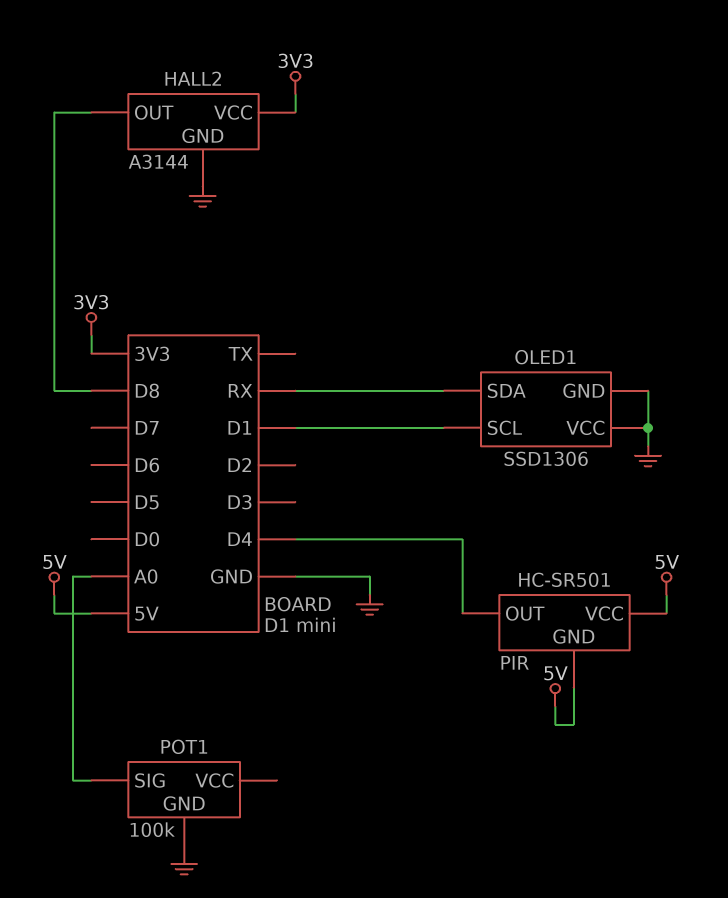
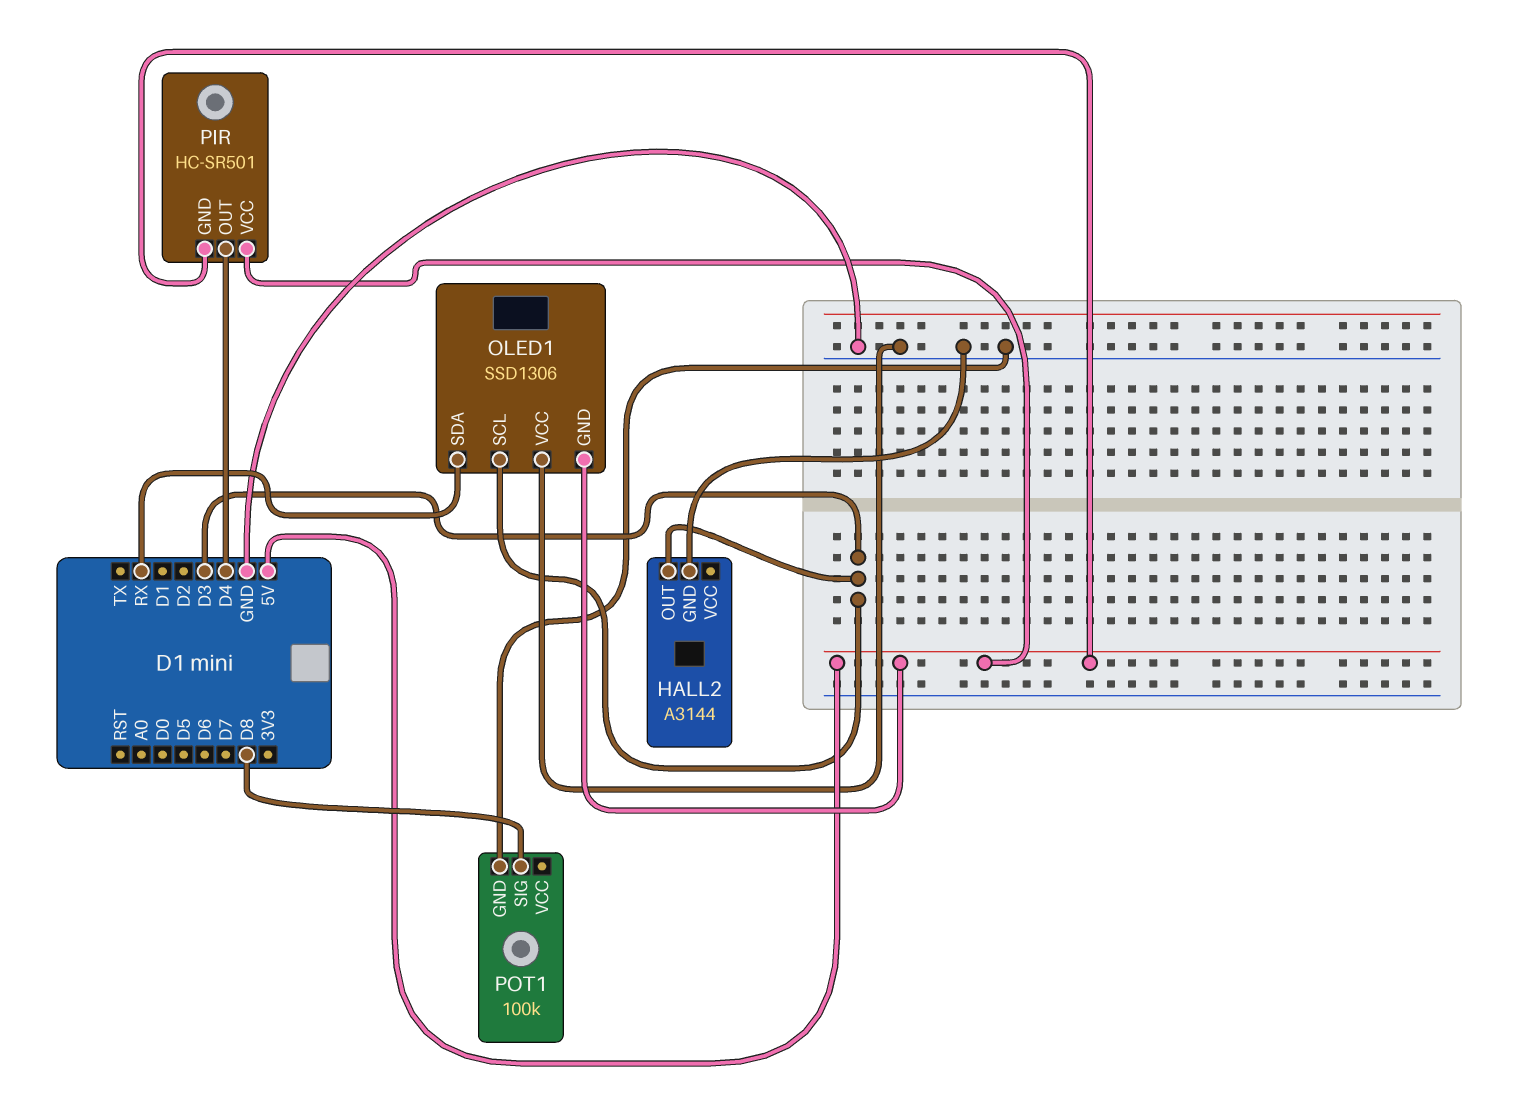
HALL2 pin OUT: D8 -> D3
HALL2 pin VCC: 3V3 -> none
OLED1 pin GND: GND -> 5V
OLED1 pin SCL: D1 -> D3
POT1 pin SIG: A0 -> D8

